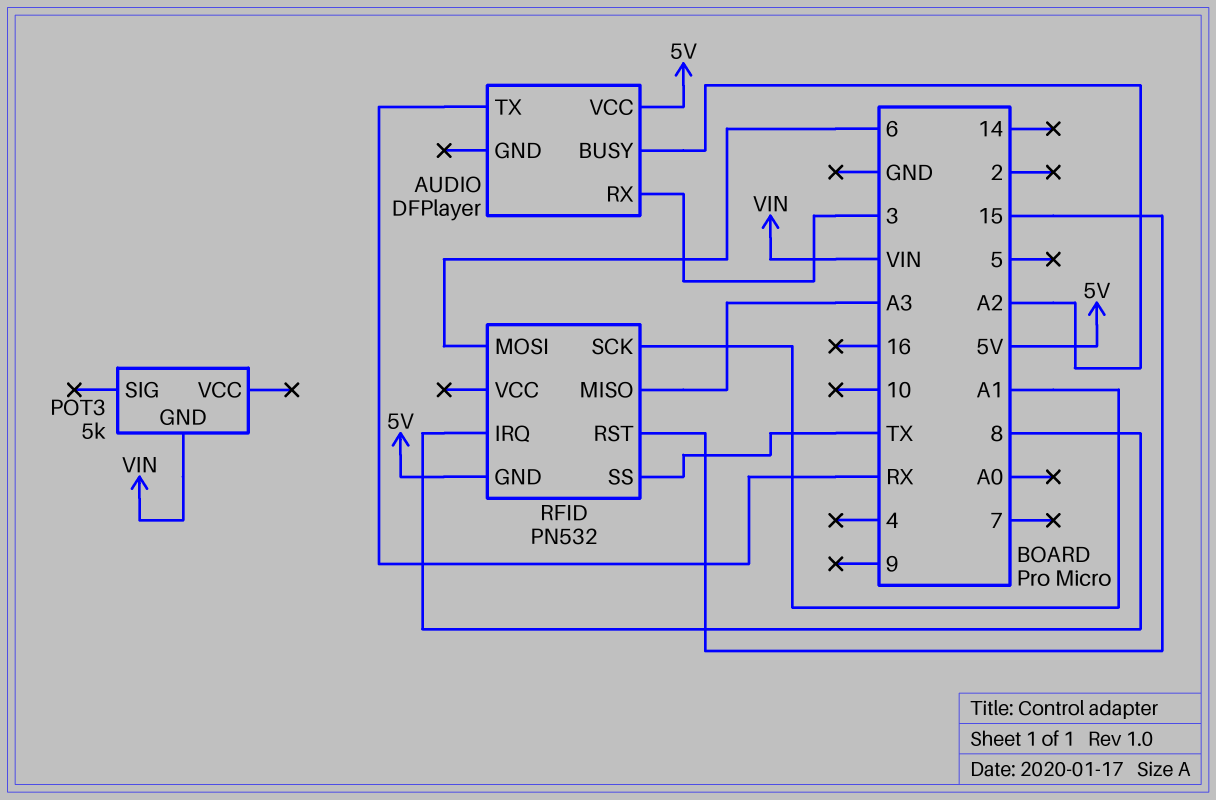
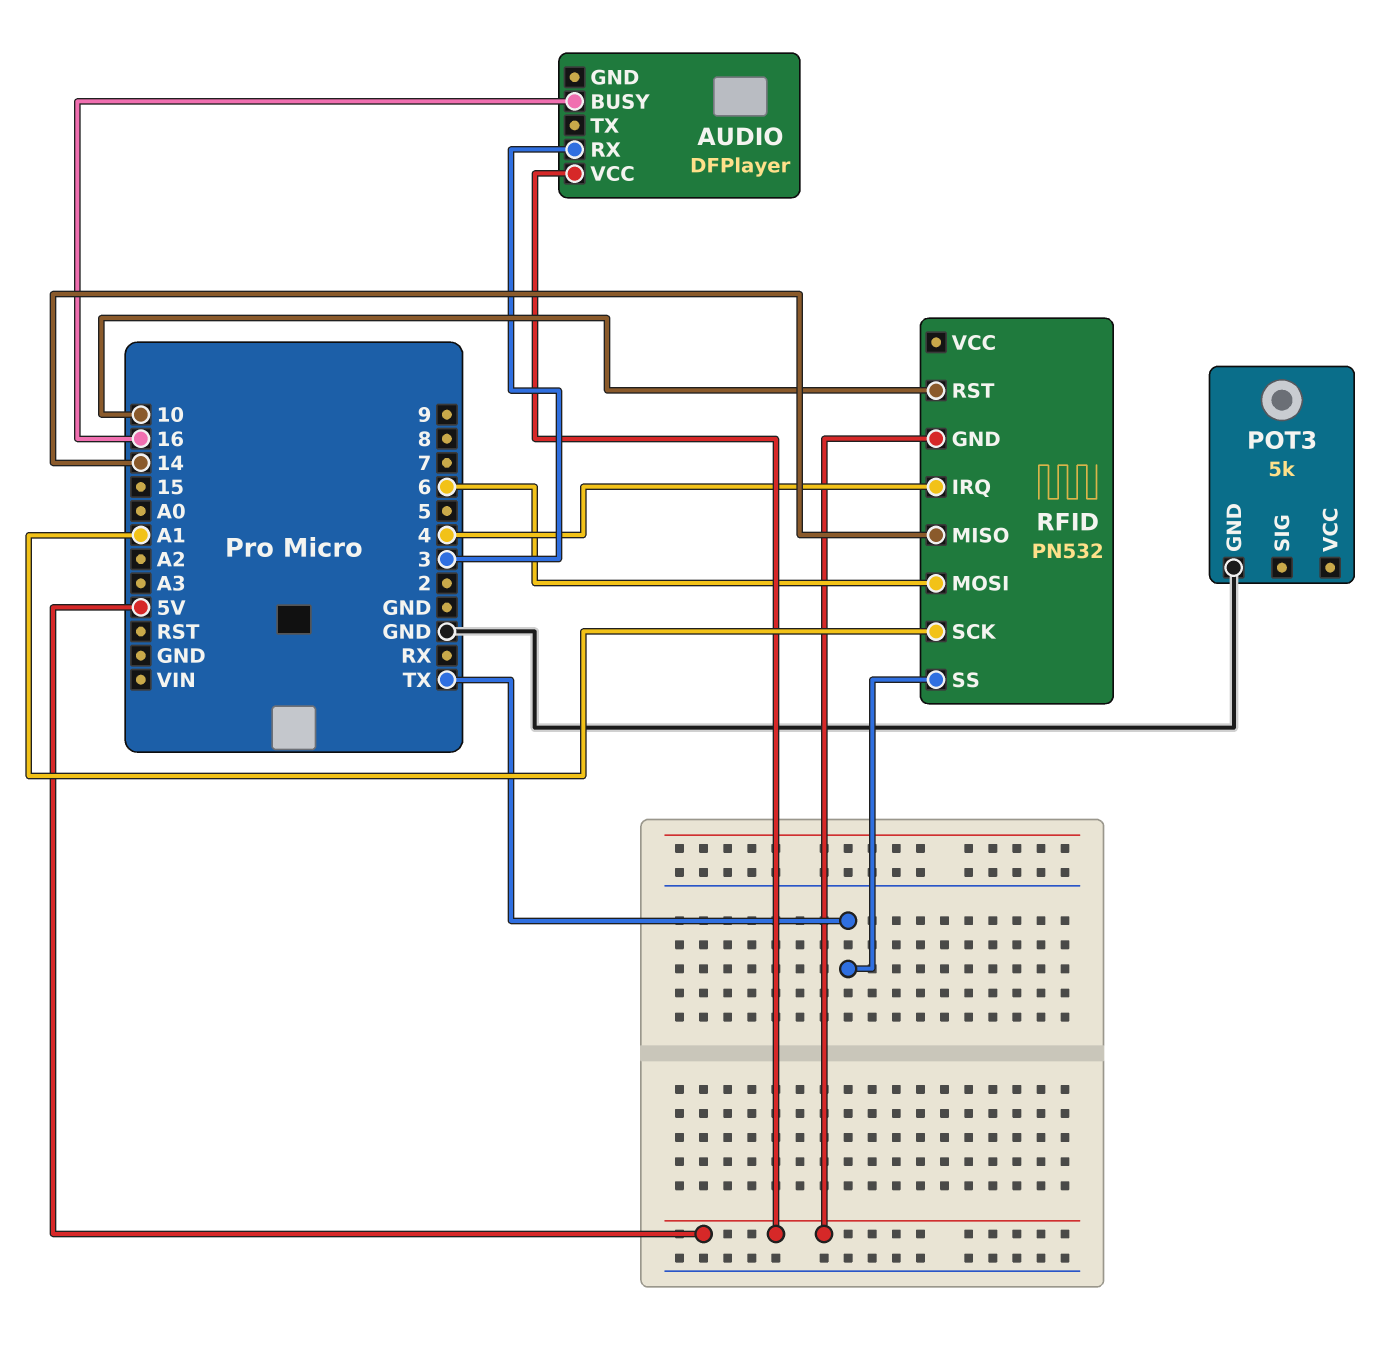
AUDIO pin BUSY: A2 -> 16
AUDIO pin TX: RX -> none
POT3 pin GND: VIN -> GND
RFID pin IRQ: 8 -> 4
RFID pin MISO: A3 -> 14
RFID pin RST: 15 -> 10

